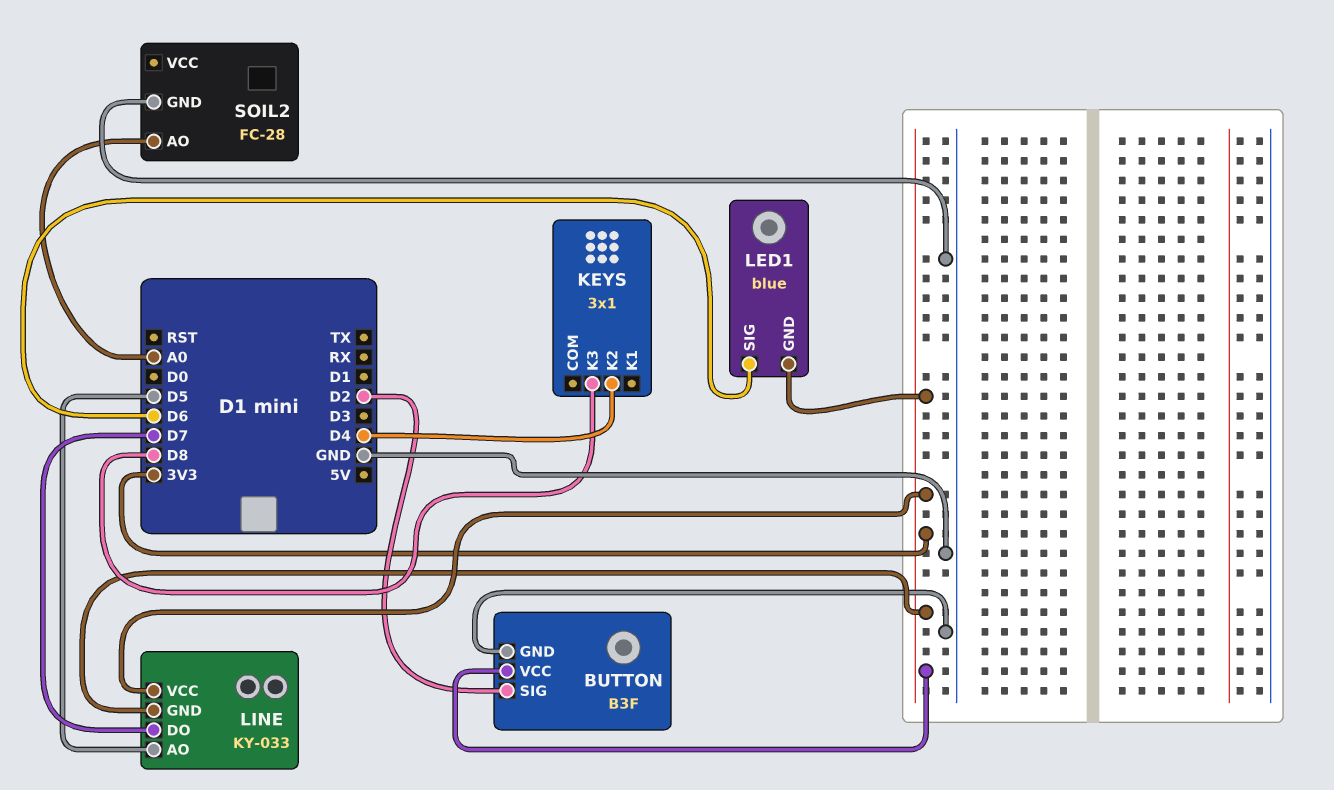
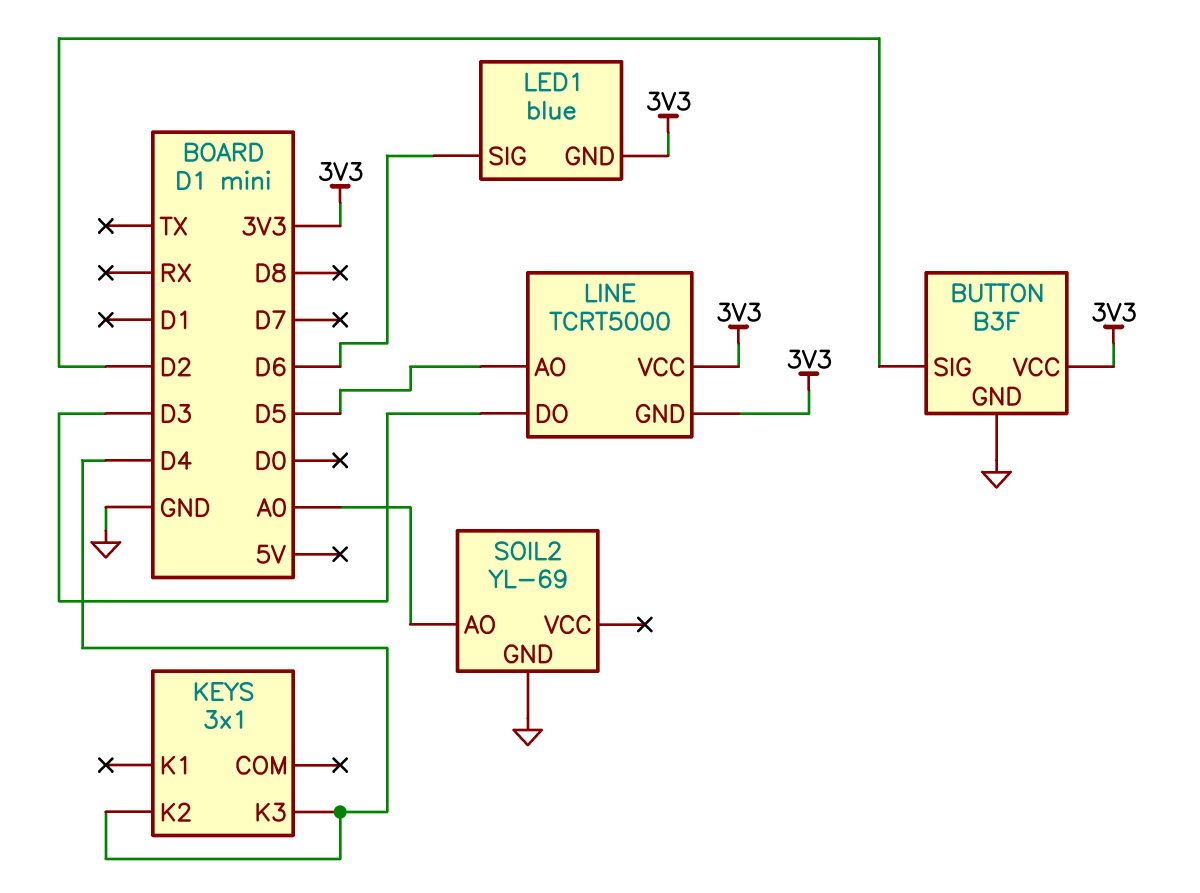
KEYS pin K3: D8 -> D4
LINE: KY-033 -> TCRT5000
LINE pin DO: D7 -> D3
SOIL2: FC-28 -> YL-69

